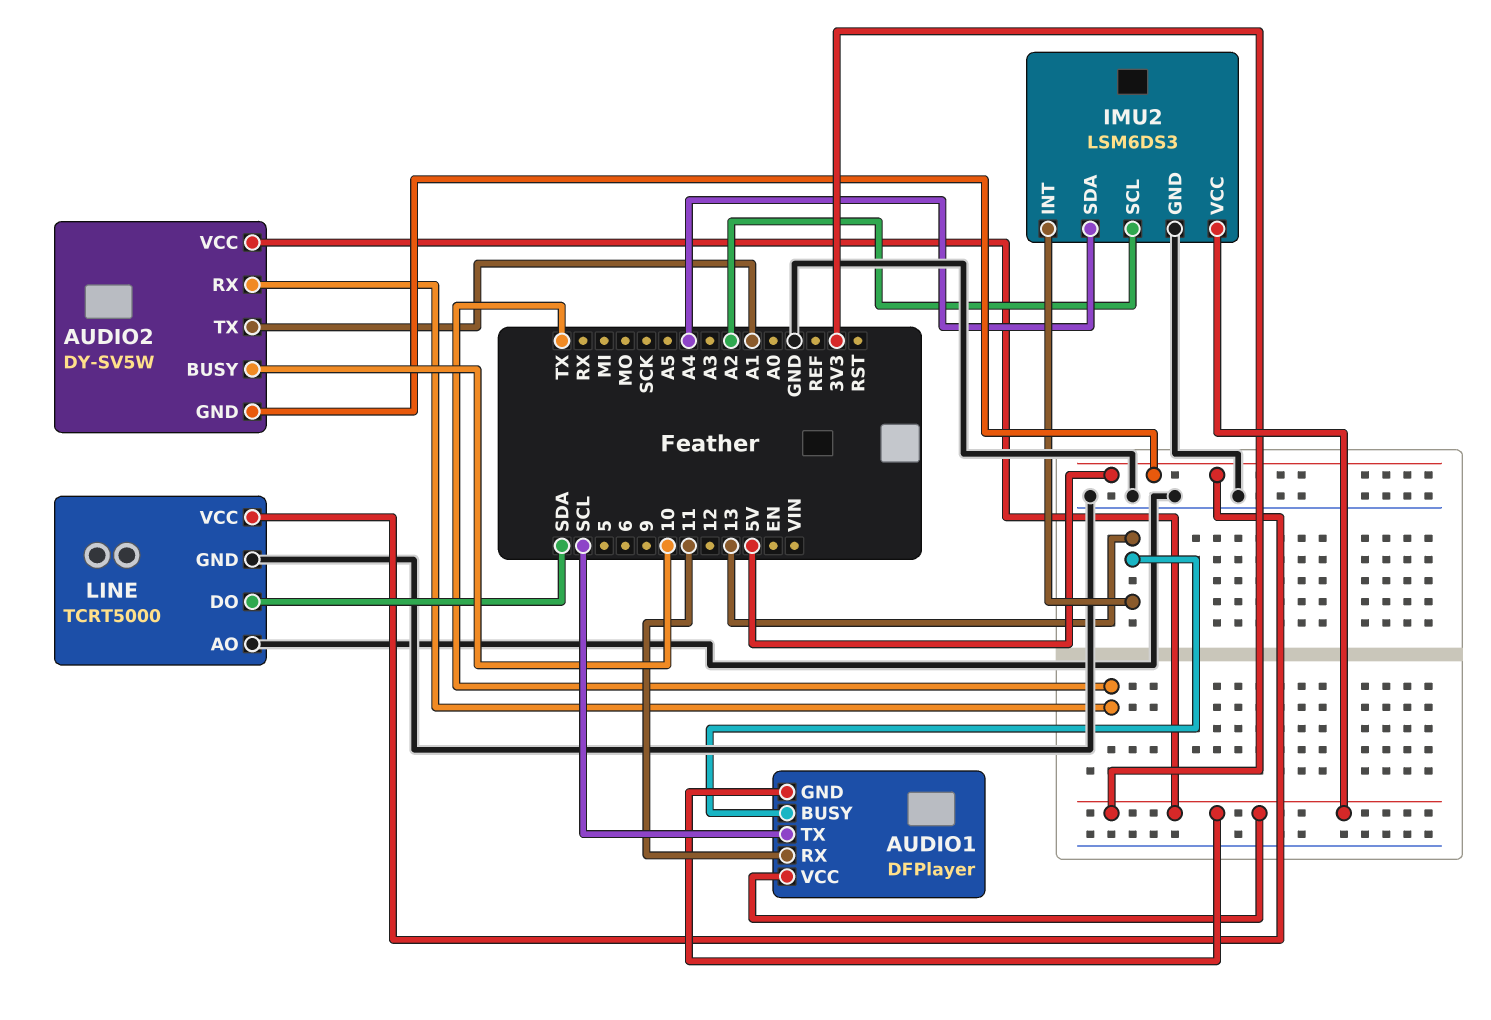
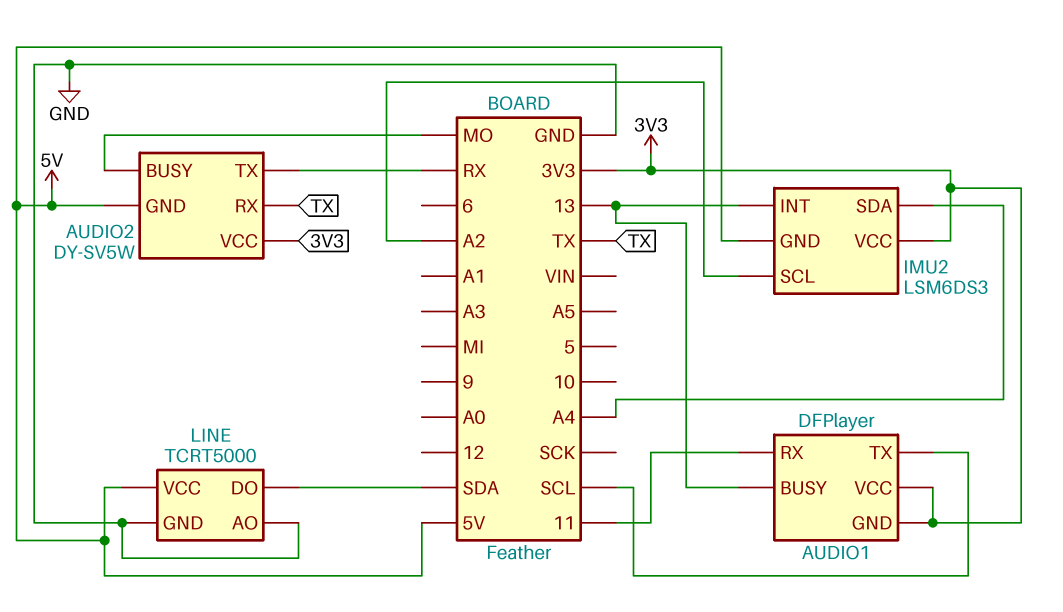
AUDIO2 pin BUSY: 10 -> MO
AUDIO2 pin TX: A1 -> RX
IMU2 pin GND: GND -> 5V

